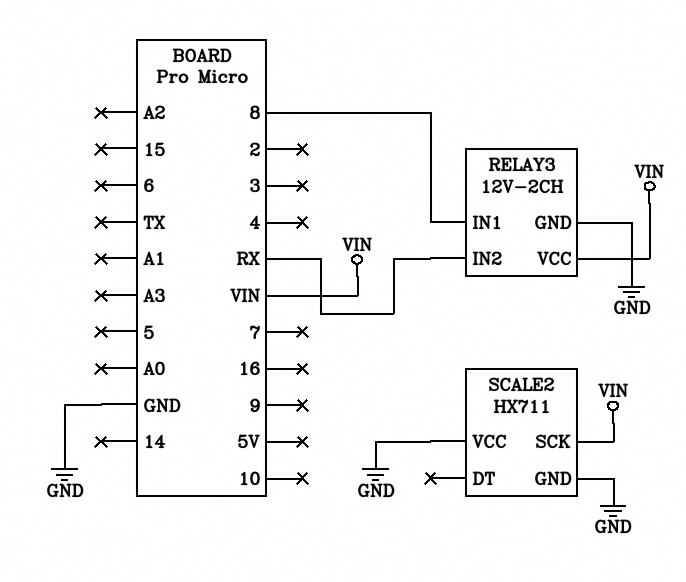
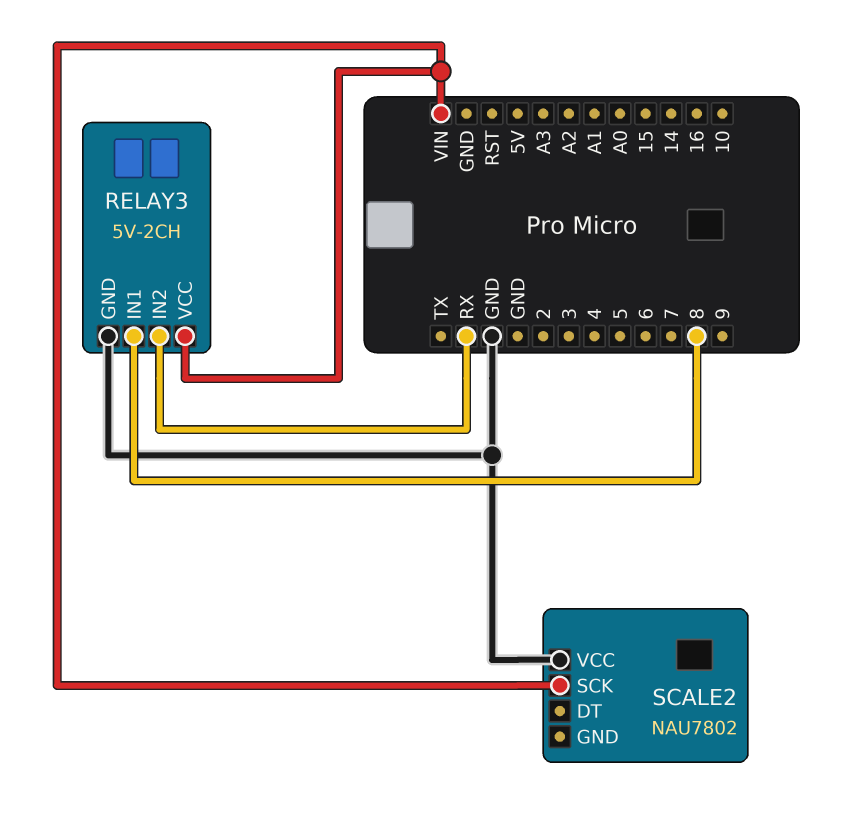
RELAY3: 12V-2CH -> 5V-2CH
SCALE2: HX711 -> NAU7802
SCALE2 pin GND: GND -> none

